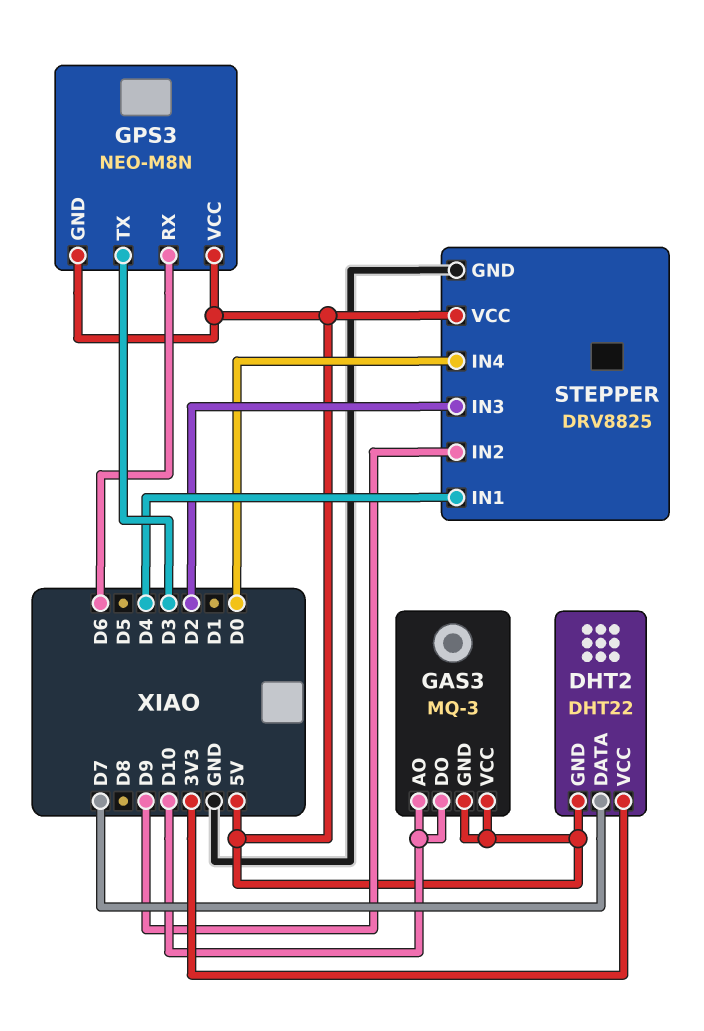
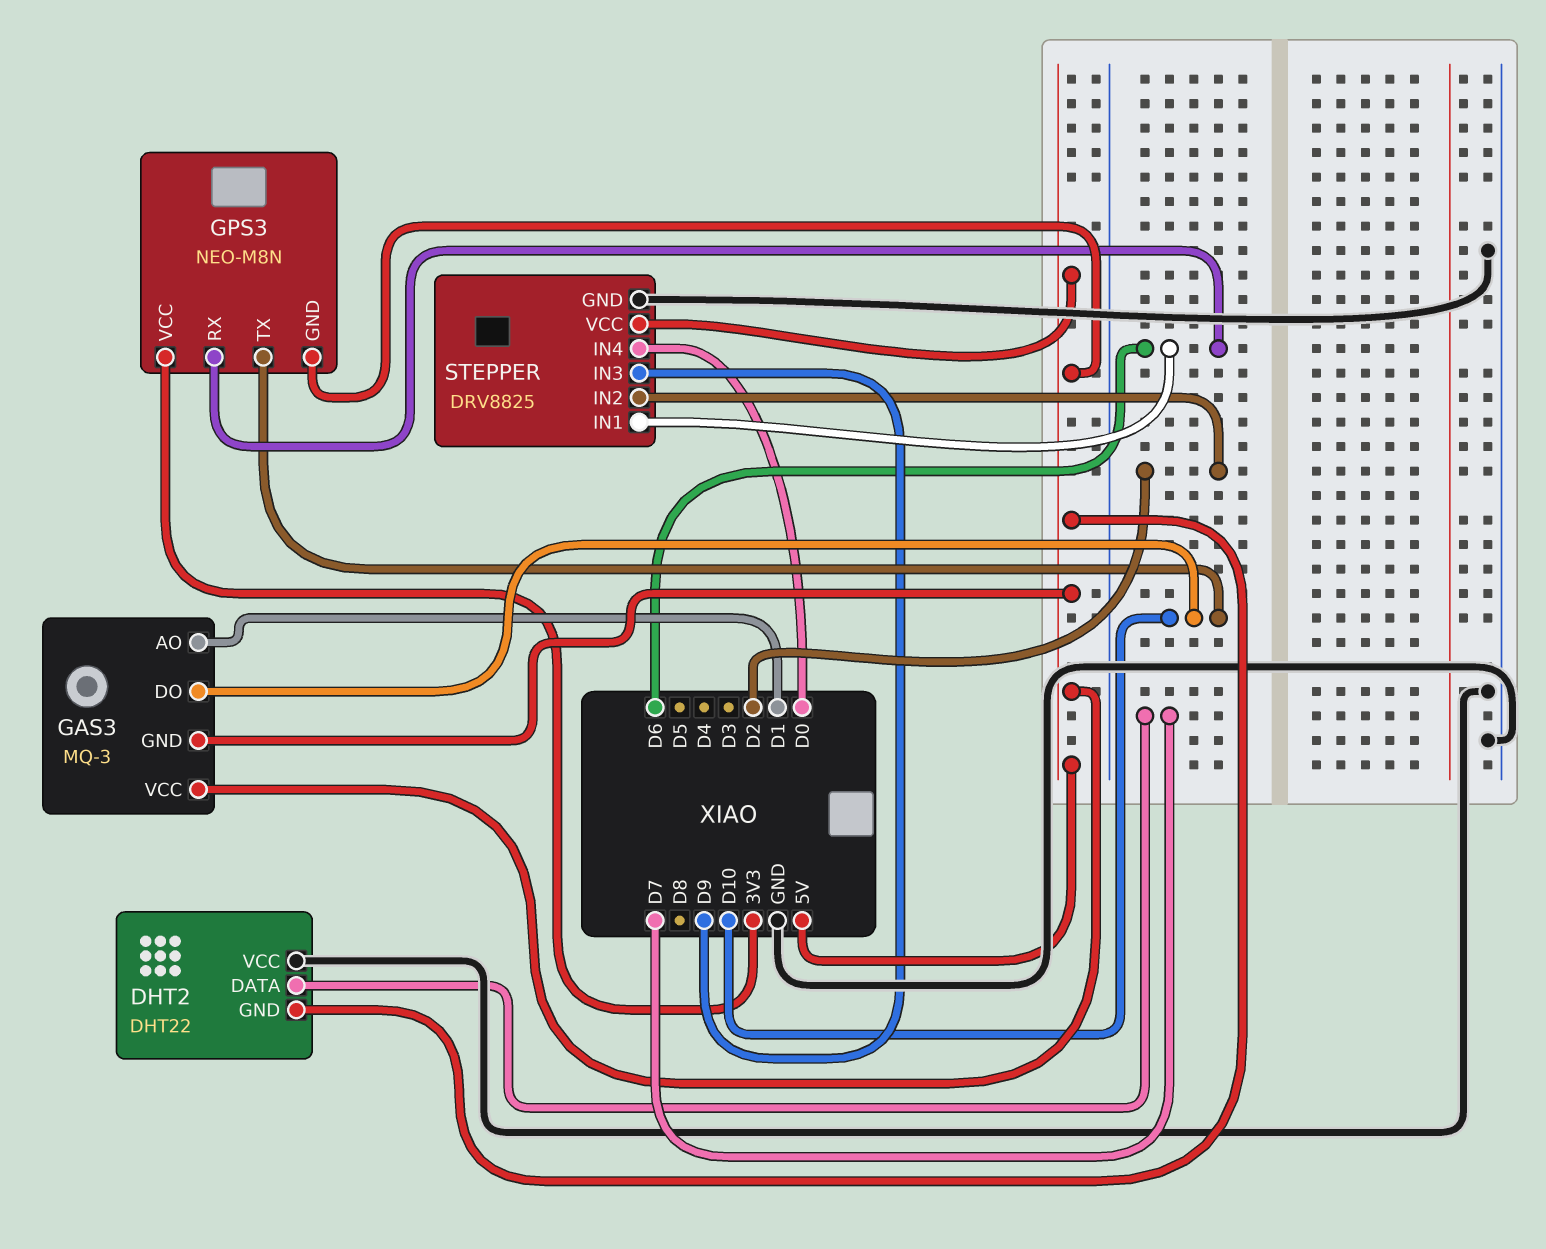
DHT2 pin VCC: 3V3 -> GND
GAS3 pin AO: D10 -> D1
GPS3 pin TX: D3 -> D10
GPS3 pin VCC: 5V -> 3V3
STEPPER pin IN1: D4 -> D6
STEPPER pin IN2: D9 -> D2
STEPPER pin IN3: D2 -> D9

